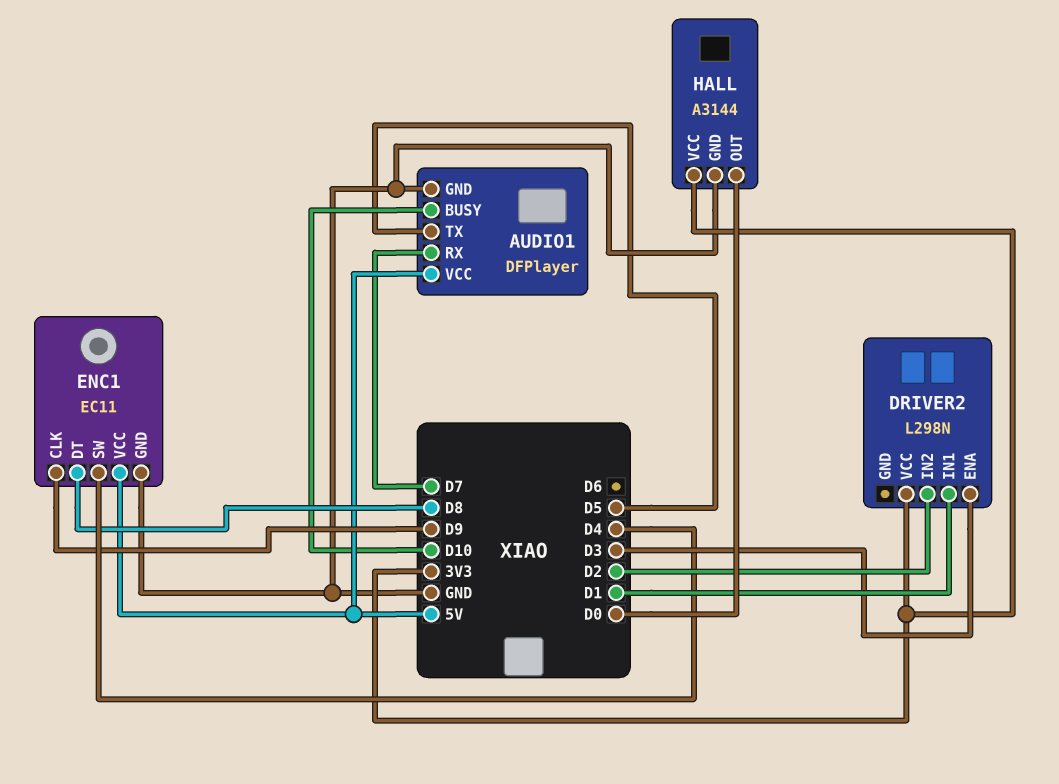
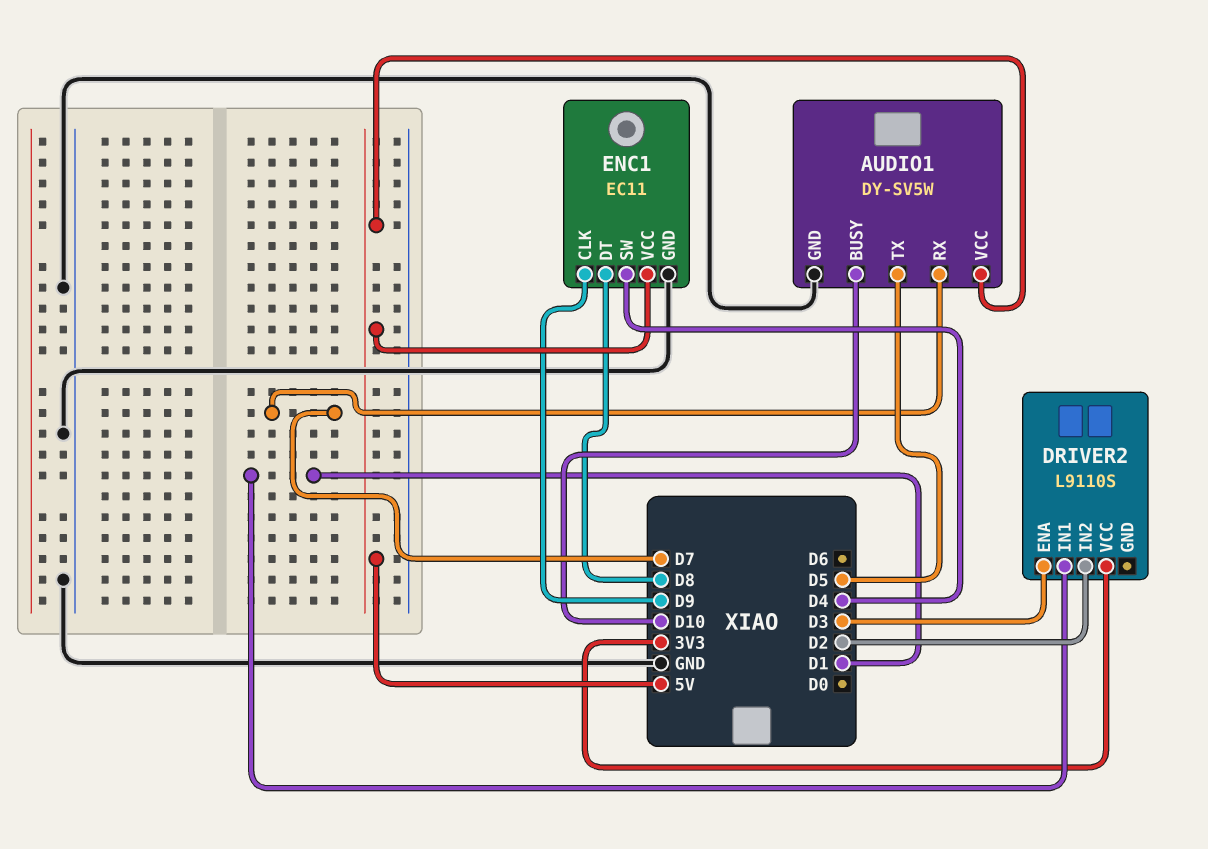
AUDIO1: DFPlayer -> DY-SV5W
DRIVER2: L298N -> L9110S
HALL: A3144 -> none
HALL pin GND: GND -> none
HALL pin OUT: D0 -> none
HALL pin VCC: 3V3 -> none

